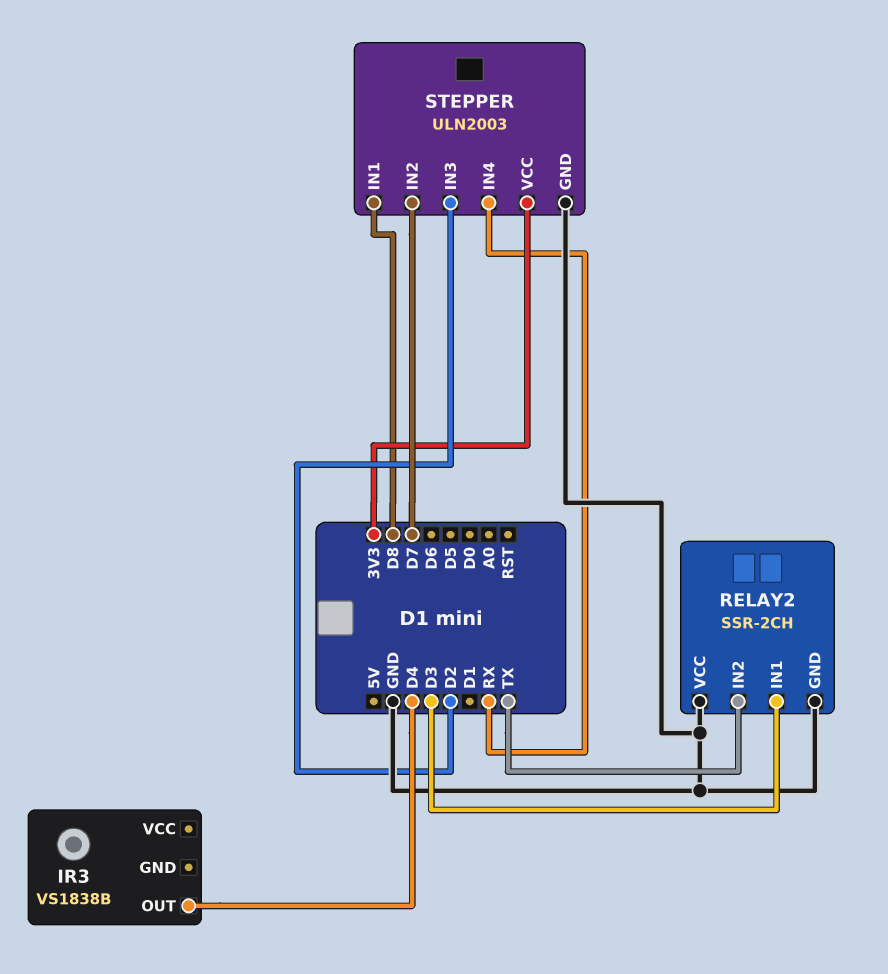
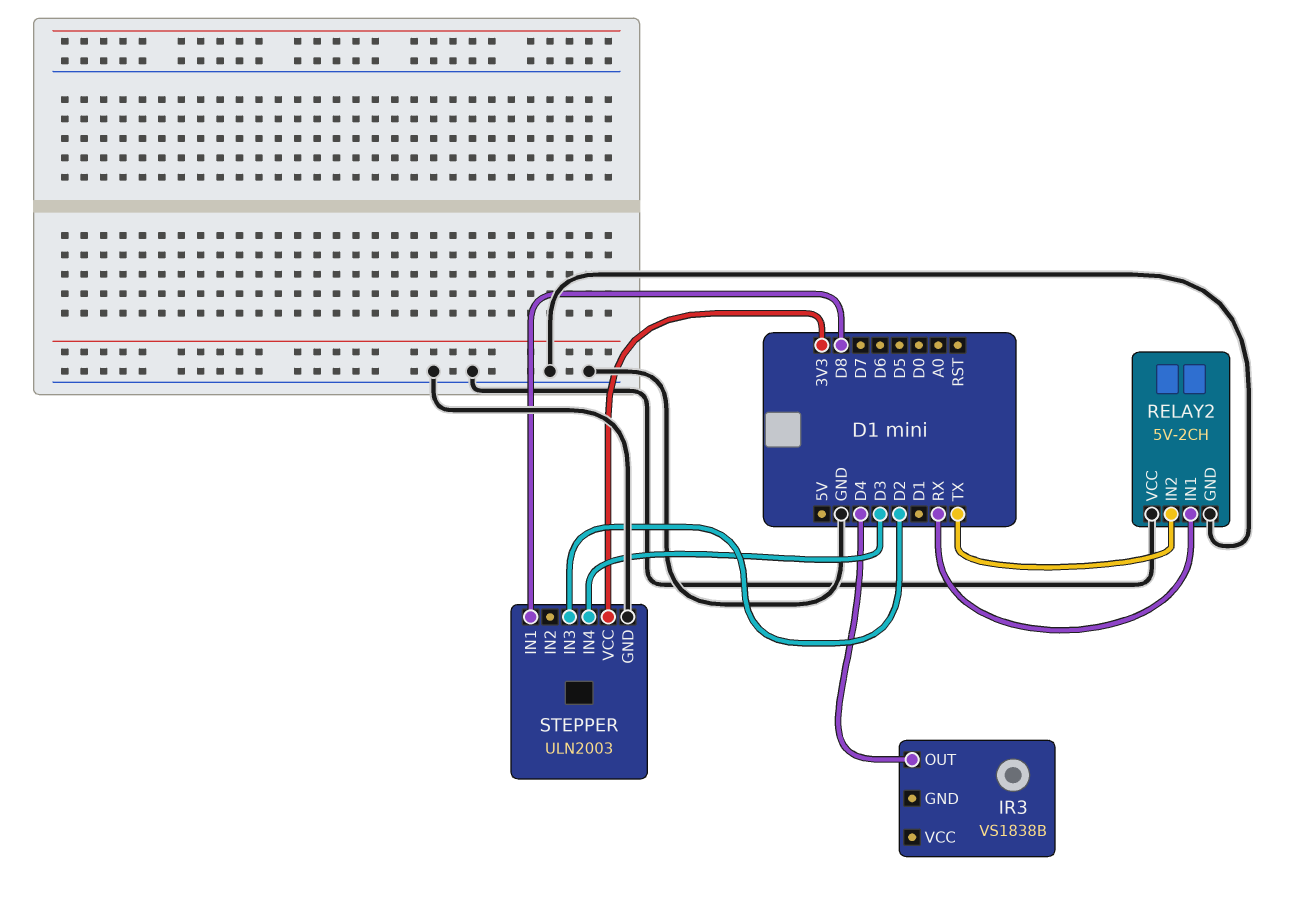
RELAY2: SSR-2CH -> 5V-2CH
RELAY2 pin IN1: D3 -> RX
STEPPER pin IN2: D7 -> none
STEPPER pin IN4: RX -> D3

